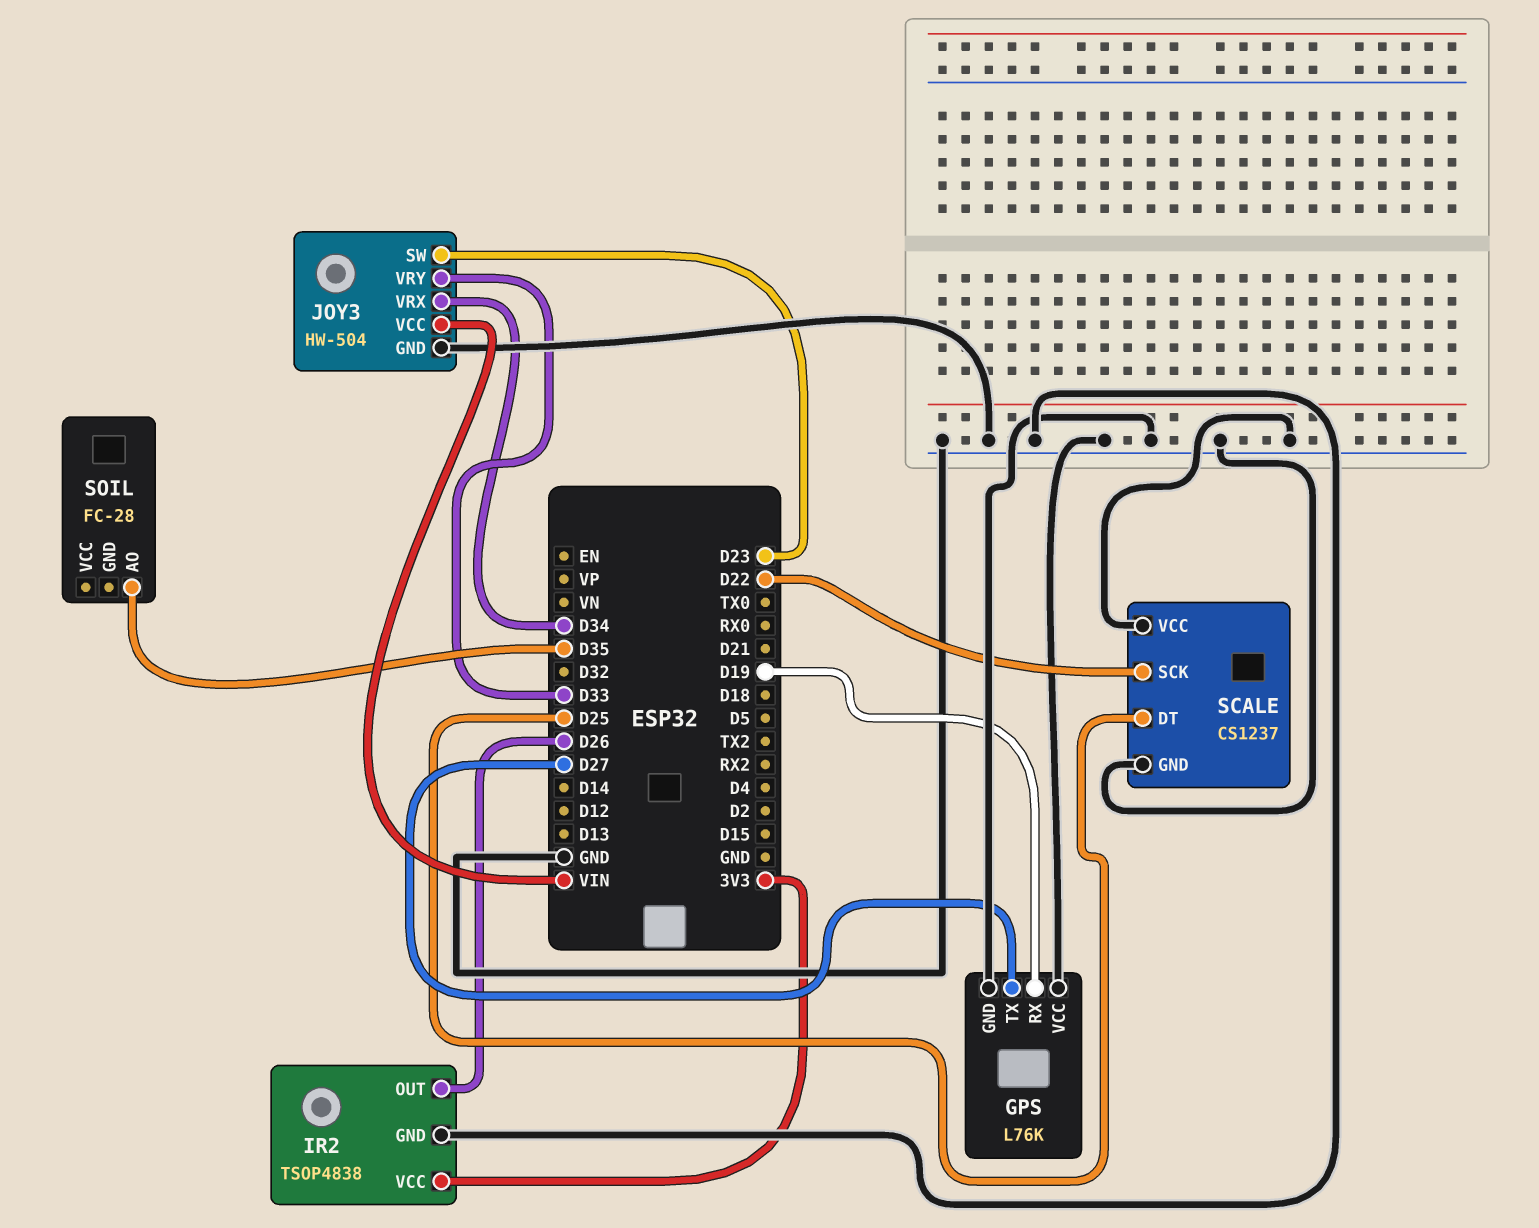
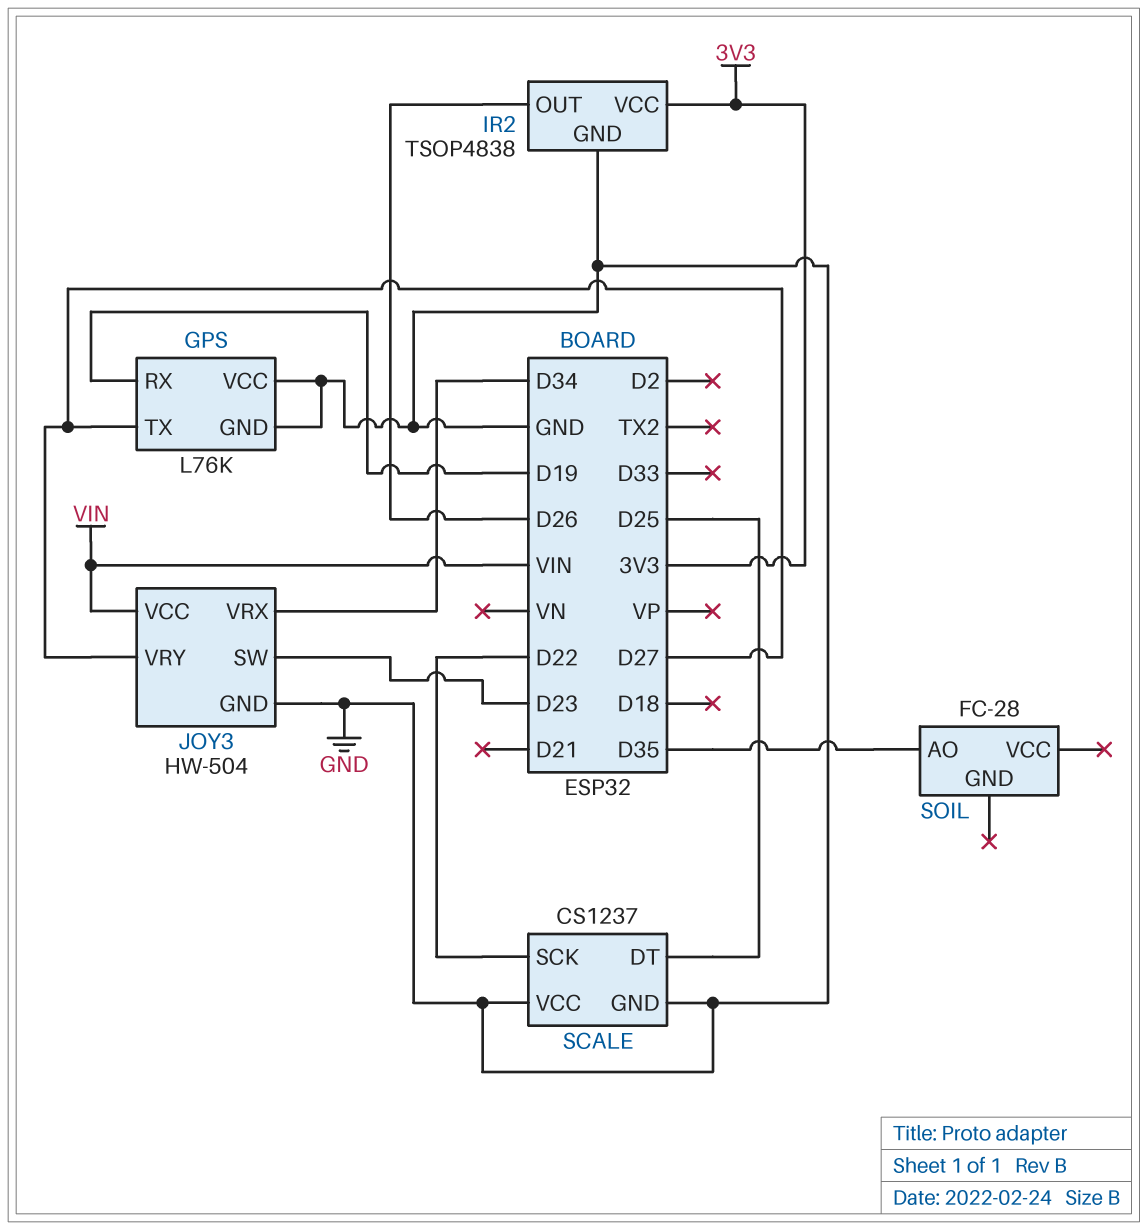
JOY3 pin VRY: D33 -> D27

